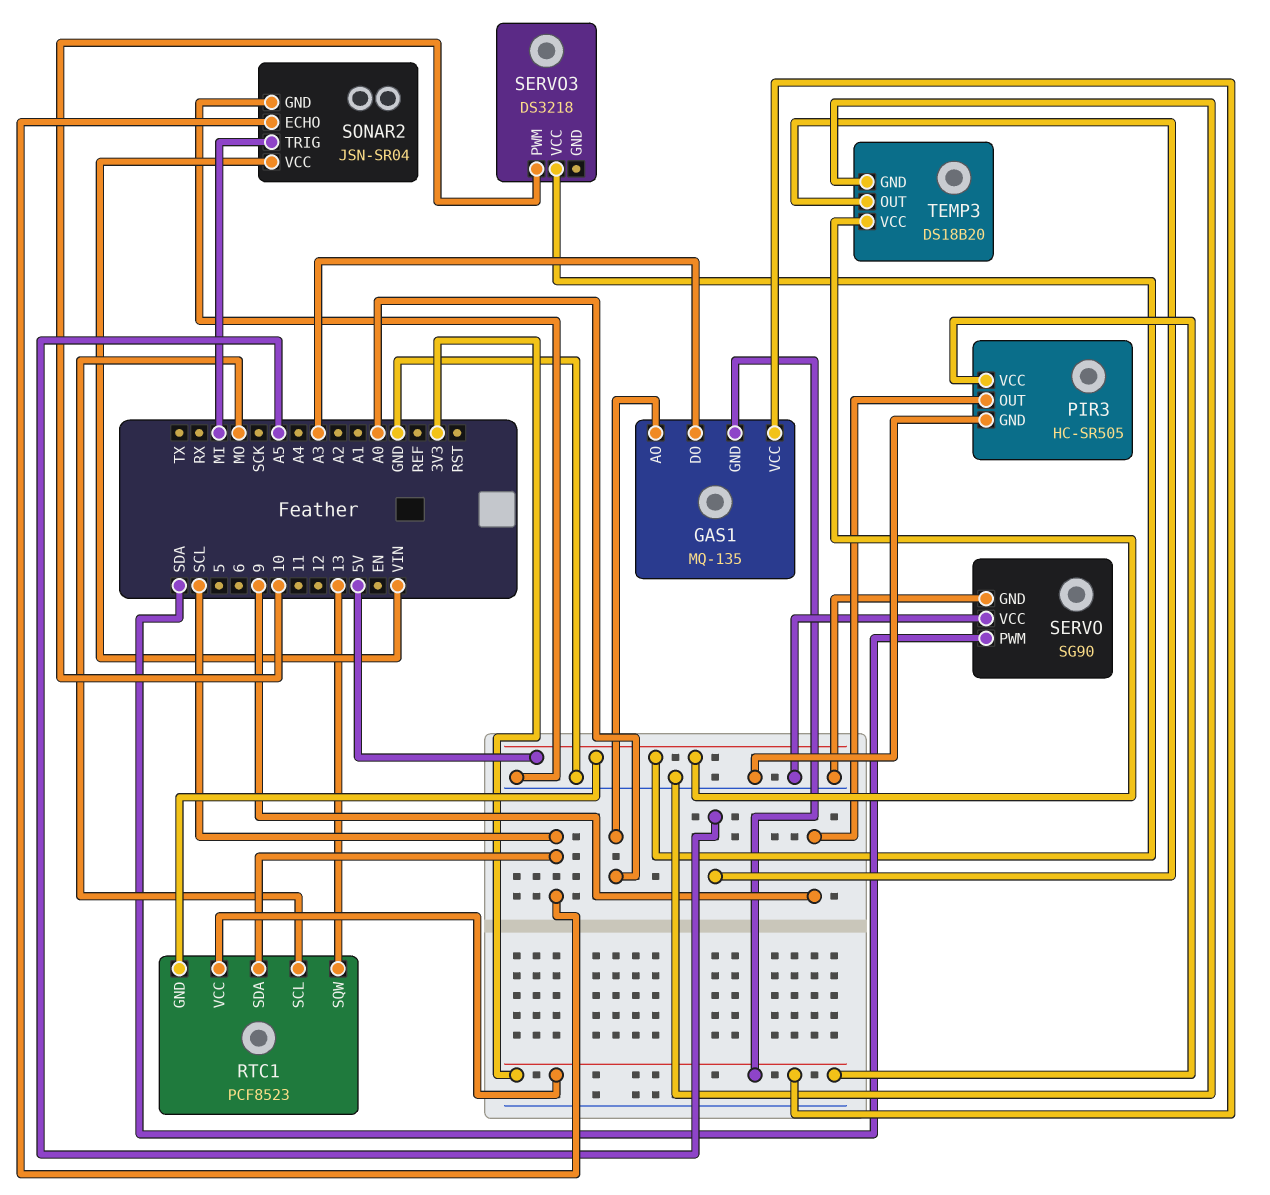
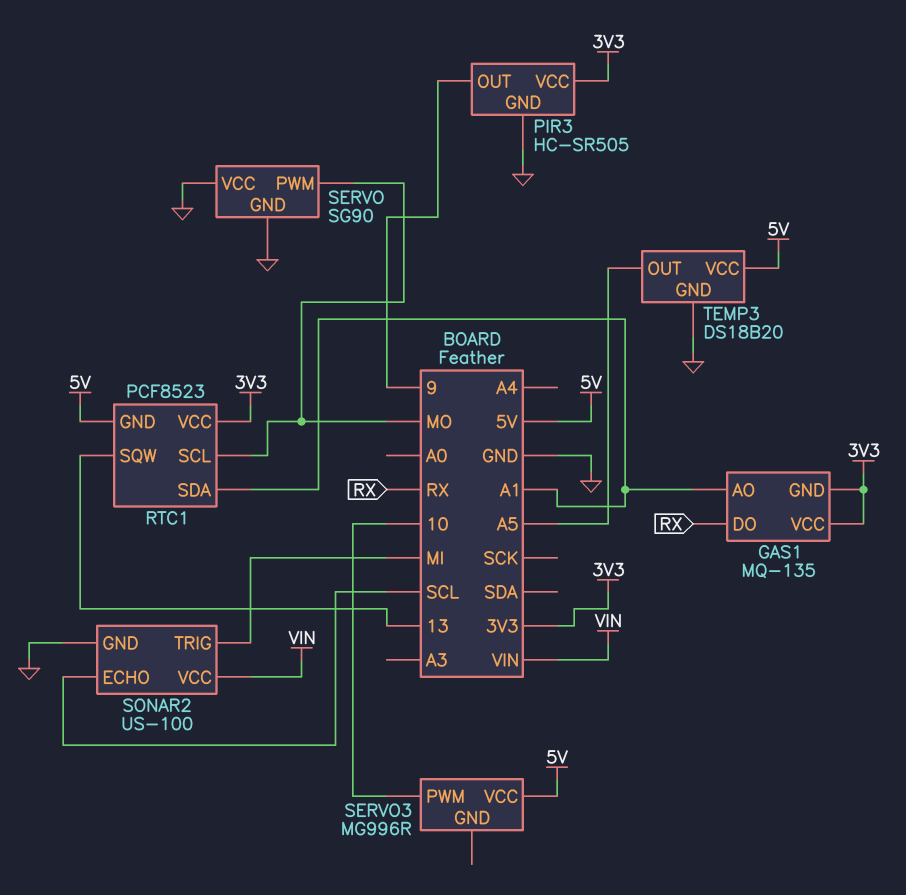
GAS1 pin AO: A0 -> A1
GAS1 pin DO: A3 -> RX
RTC1 pin SDA: SCL -> A1
SERVO pin PWM: SDA -> MO
SERVO3: DS3218 -> MG996R
SONAR2: JSN-SR04 -> US-100

